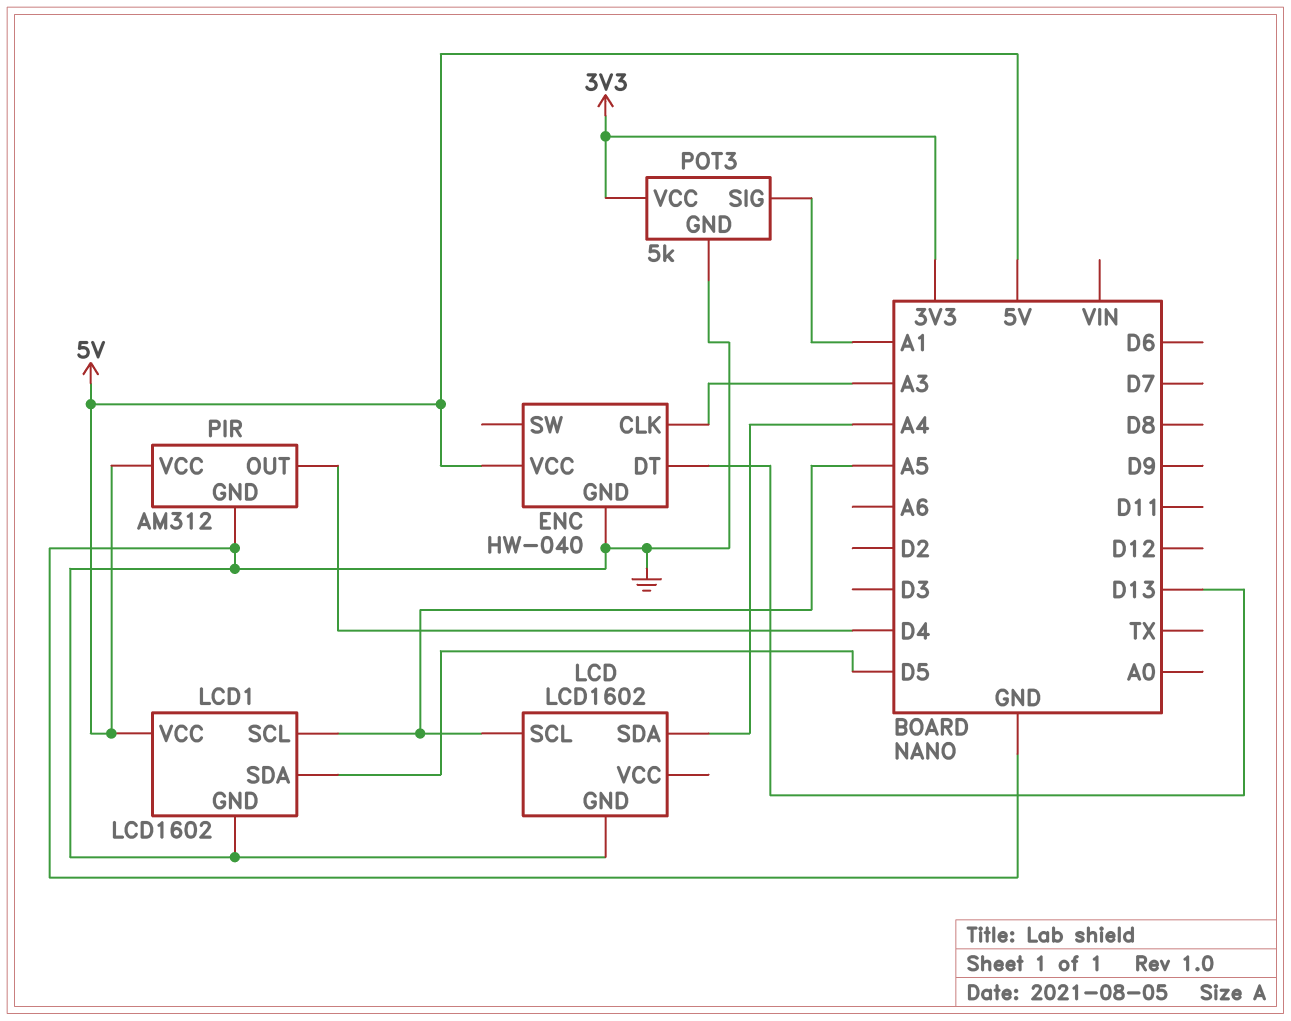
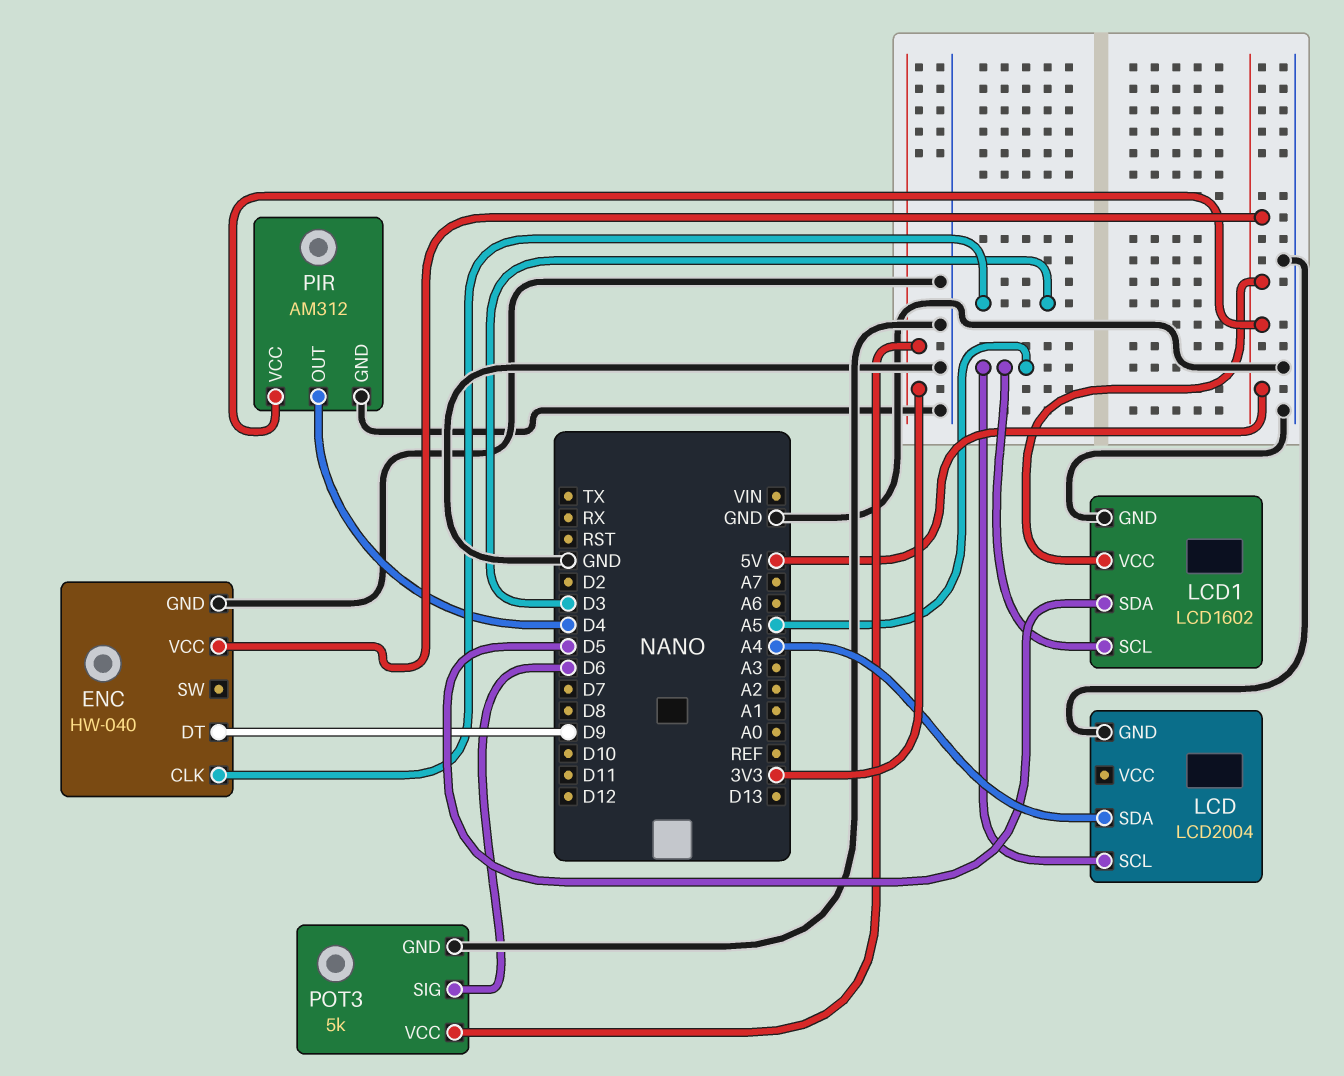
ENC pin CLK: A3 -> D3
ENC pin DT: D13 -> D9
LCD: LCD1602 -> LCD2004
POT3 pin SIG: A1 -> D6

